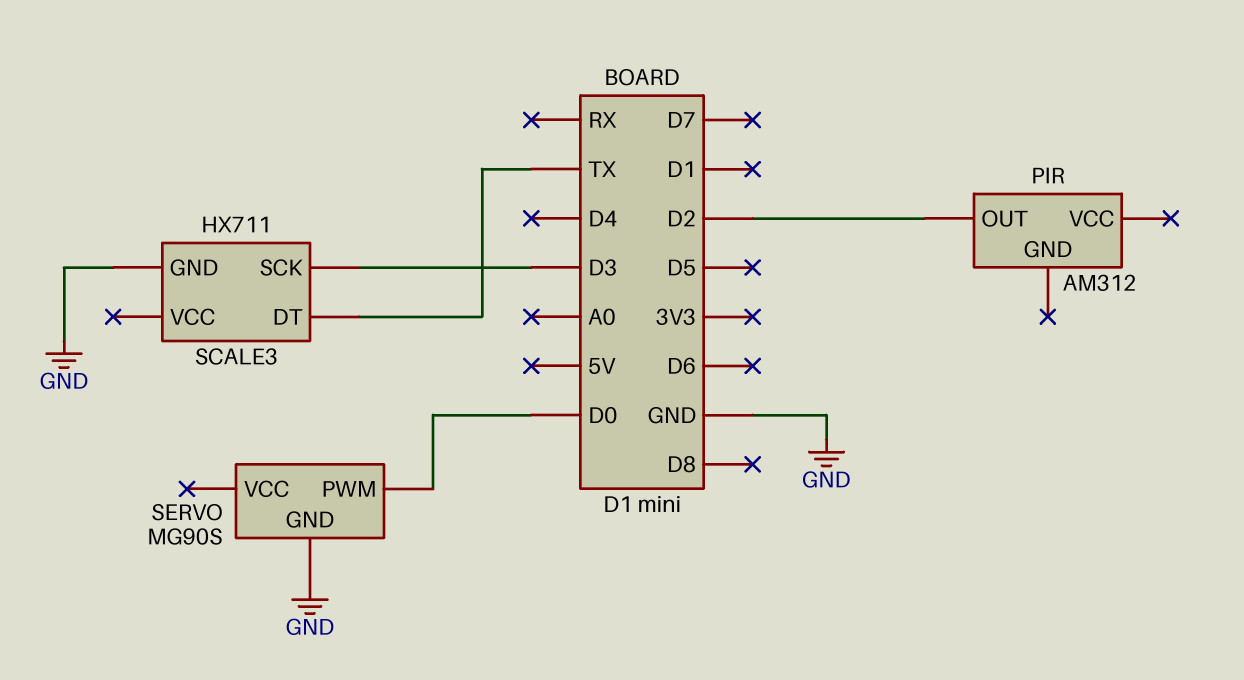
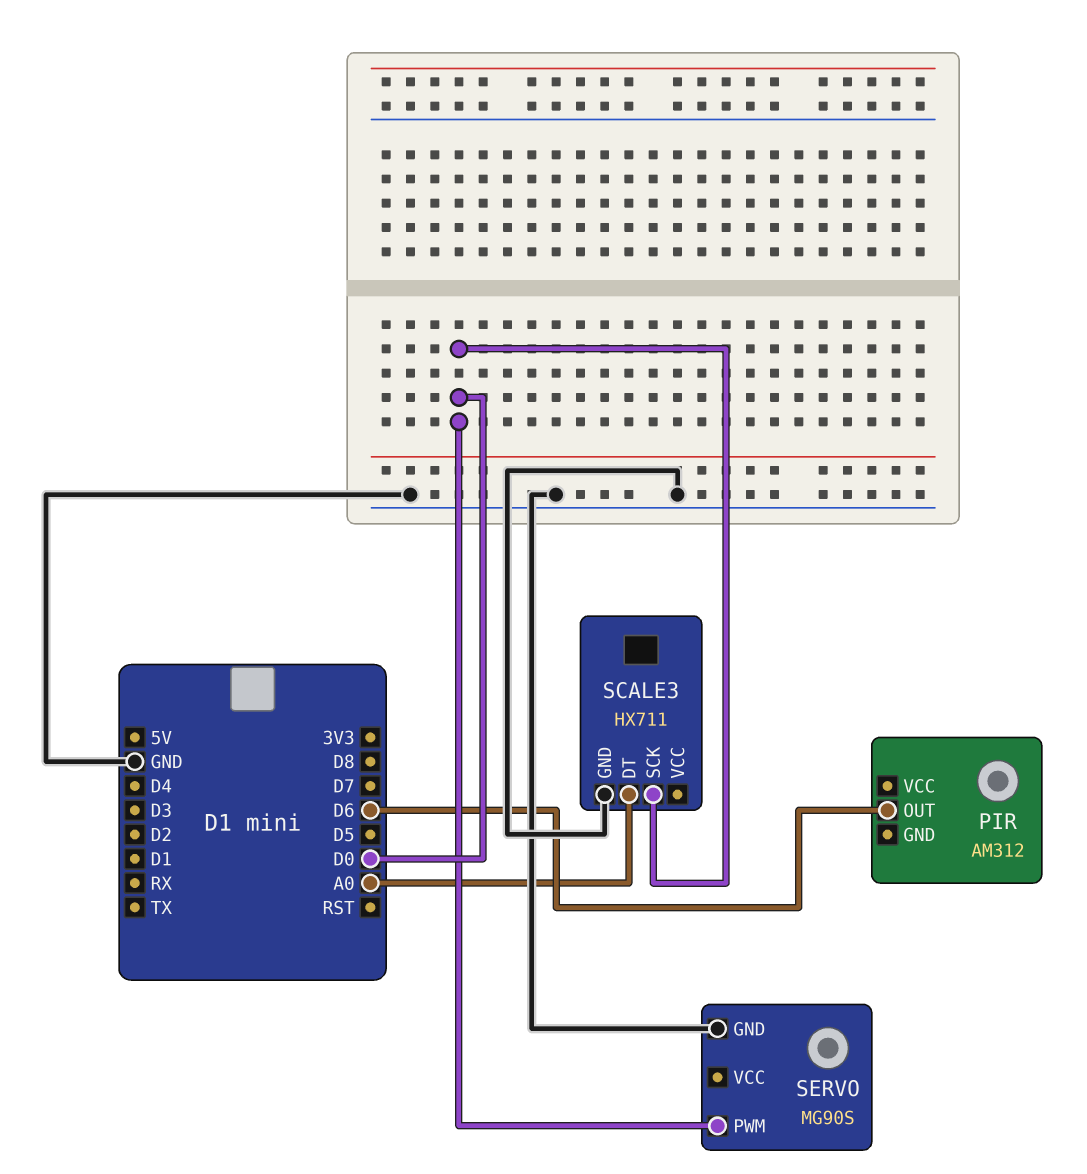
PIR pin OUT: D2 -> D6
SCALE3 pin DT: TX -> A0
SCALE3 pin SCK: D3 -> D0

